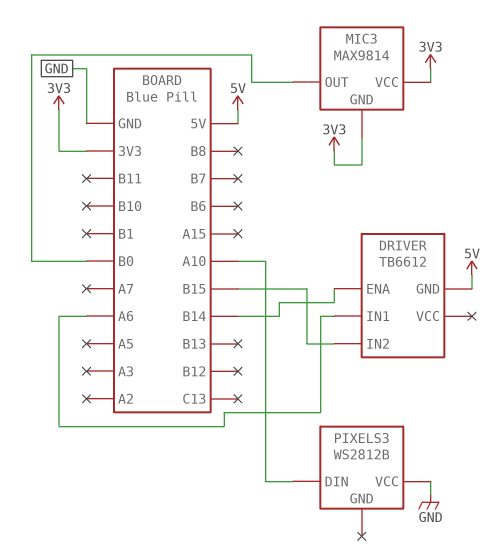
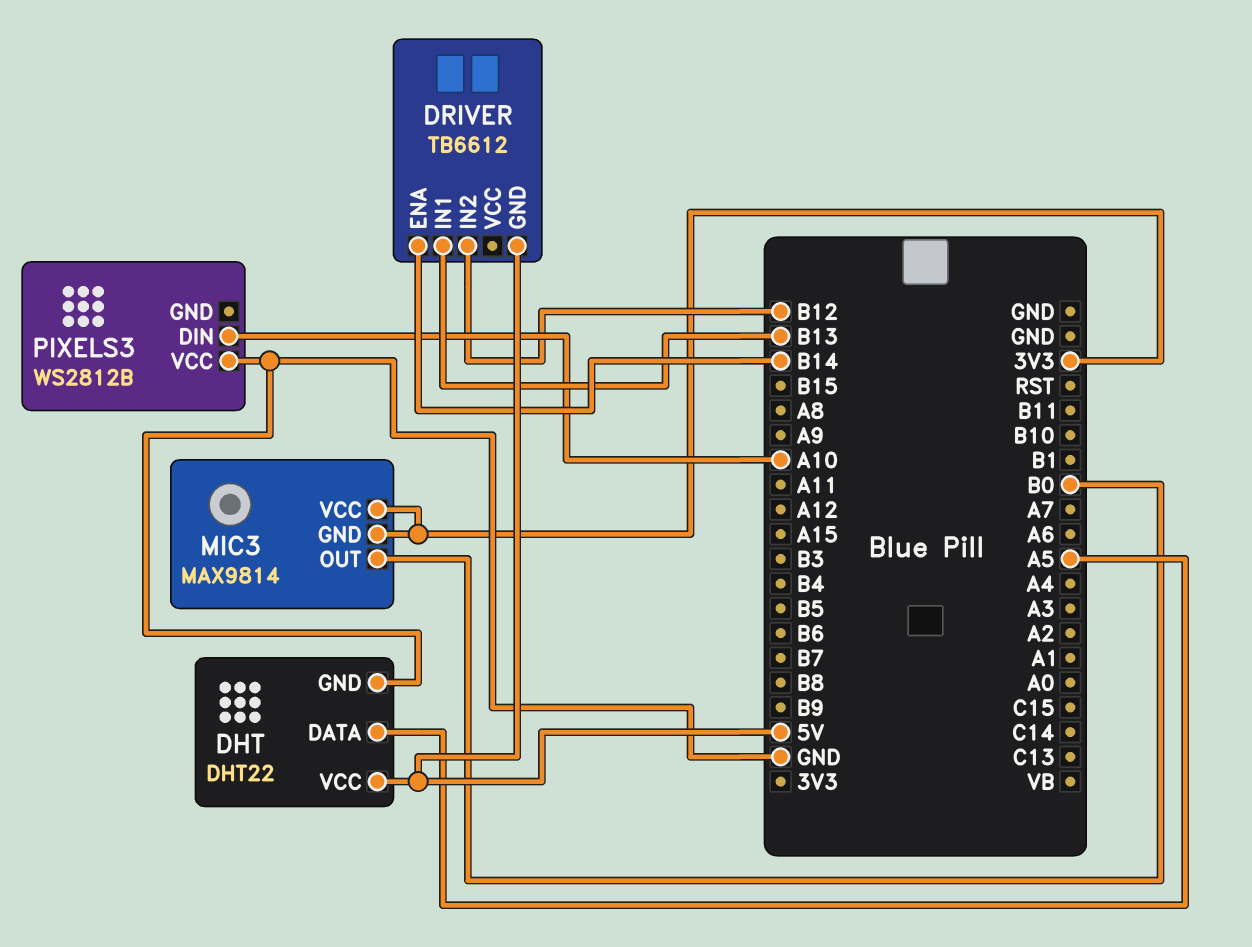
DHT: none -> DHT22
DHT pin DATA: none -> A5
DHT pin GND: none -> GND
DHT pin VCC: none -> 5V
DRIVER pin IN1: A6 -> B13
DRIVER pin IN2: B15 -> B12

